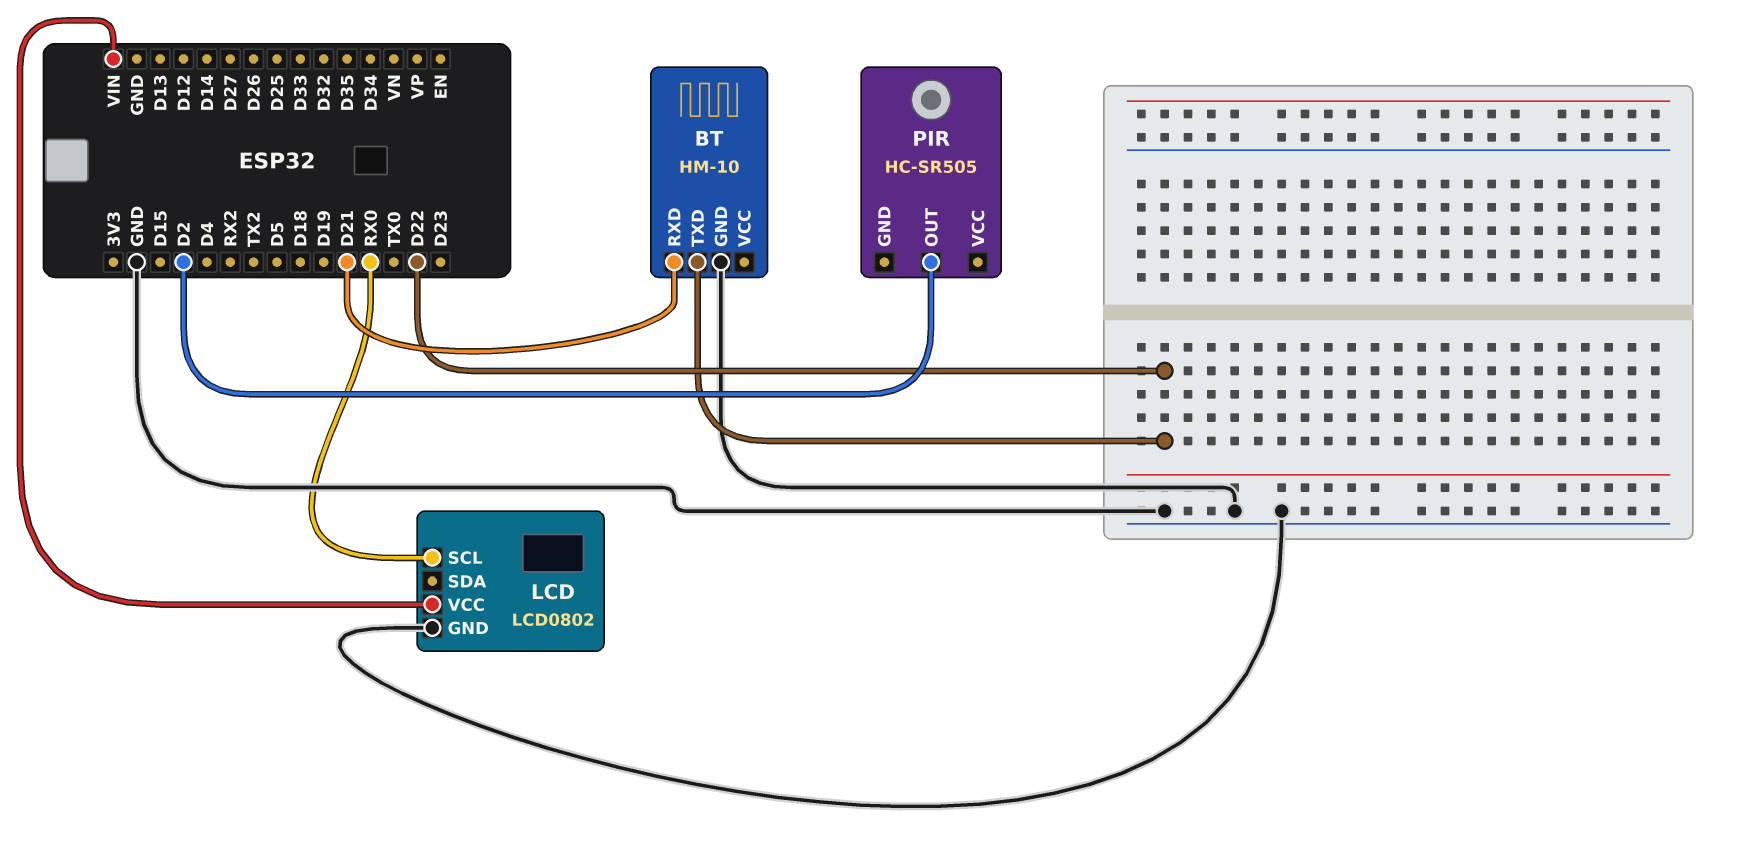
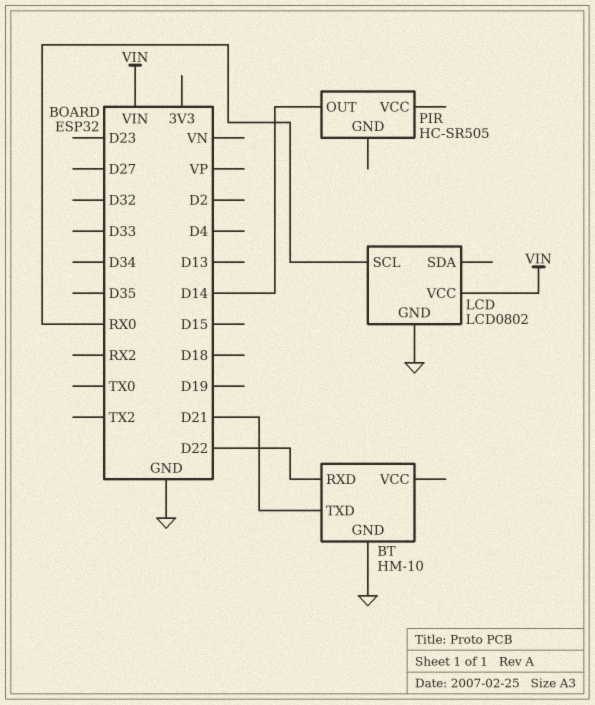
BT pin RXD: D21 -> D22
BT pin TXD: D22 -> D21
PIR pin OUT: D2 -> D14

